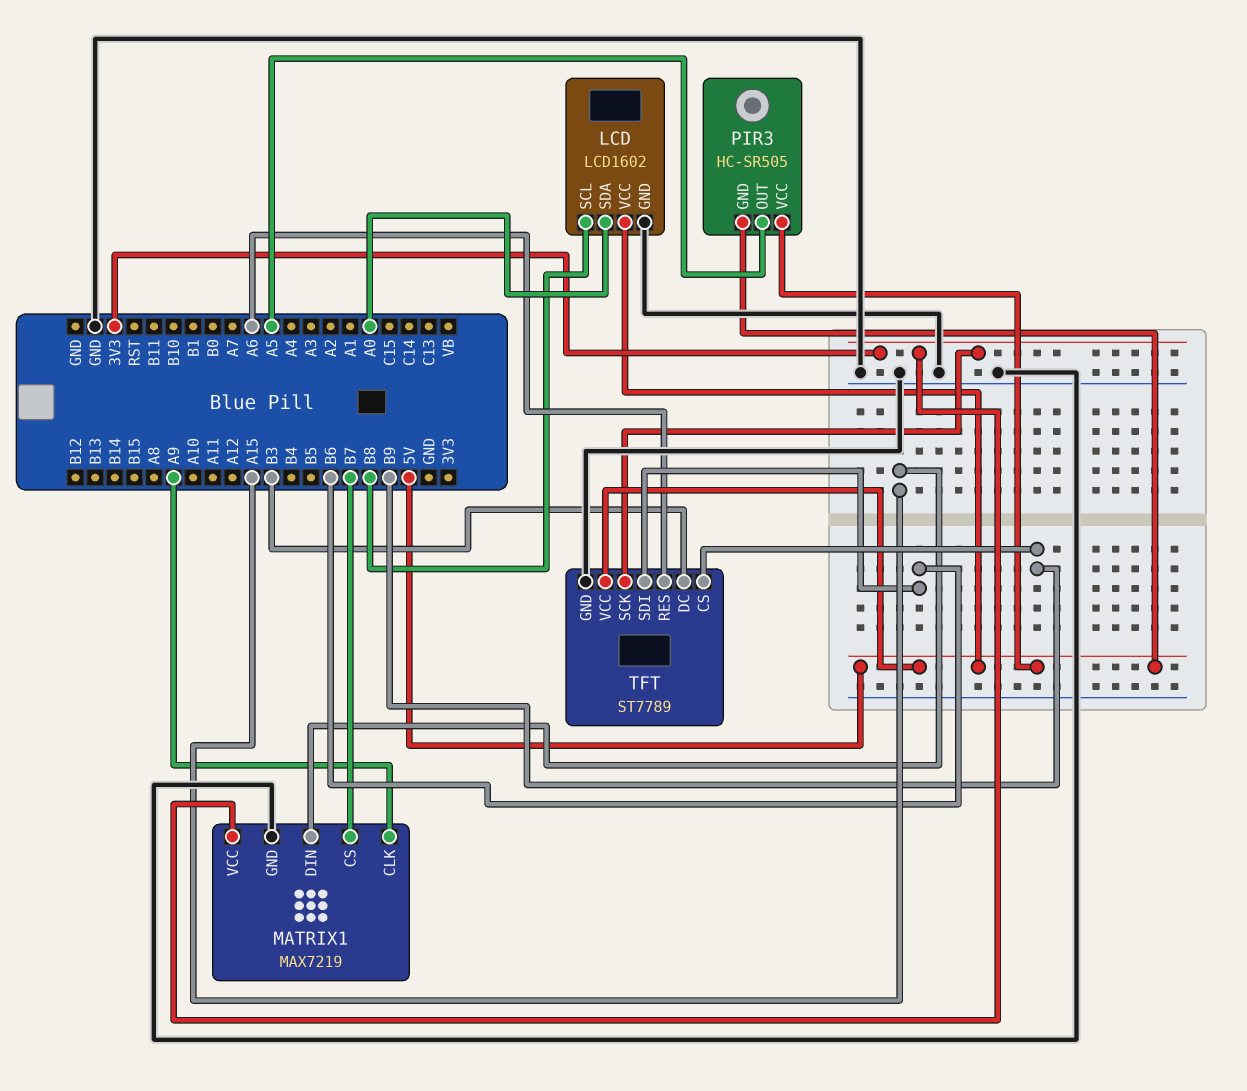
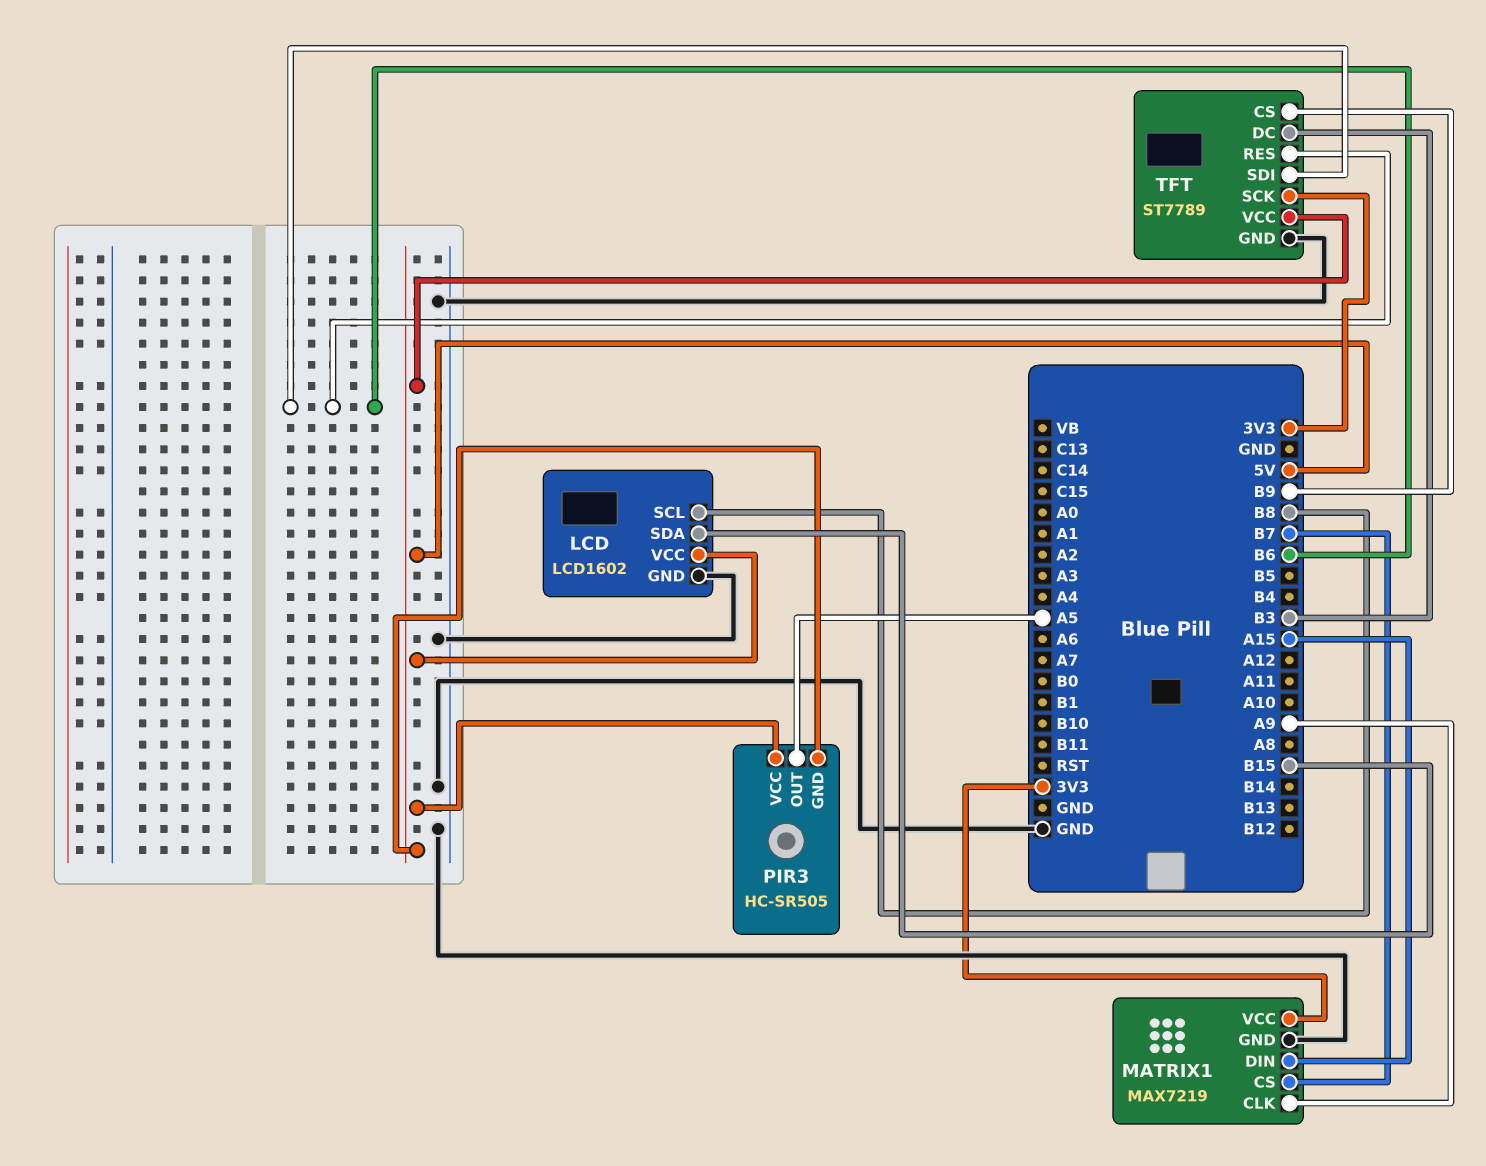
LCD pin SDA: A0 -> B15
TFT pin RES: A6 -> B6

